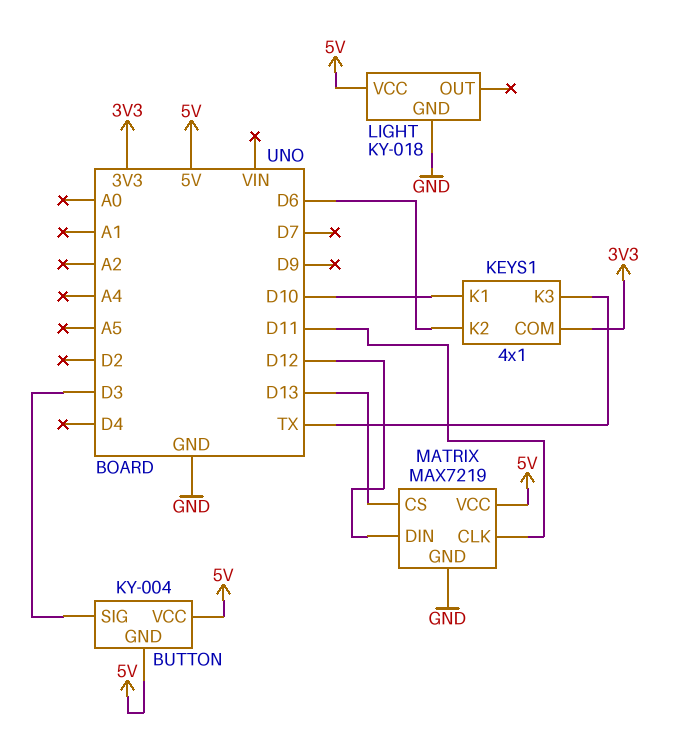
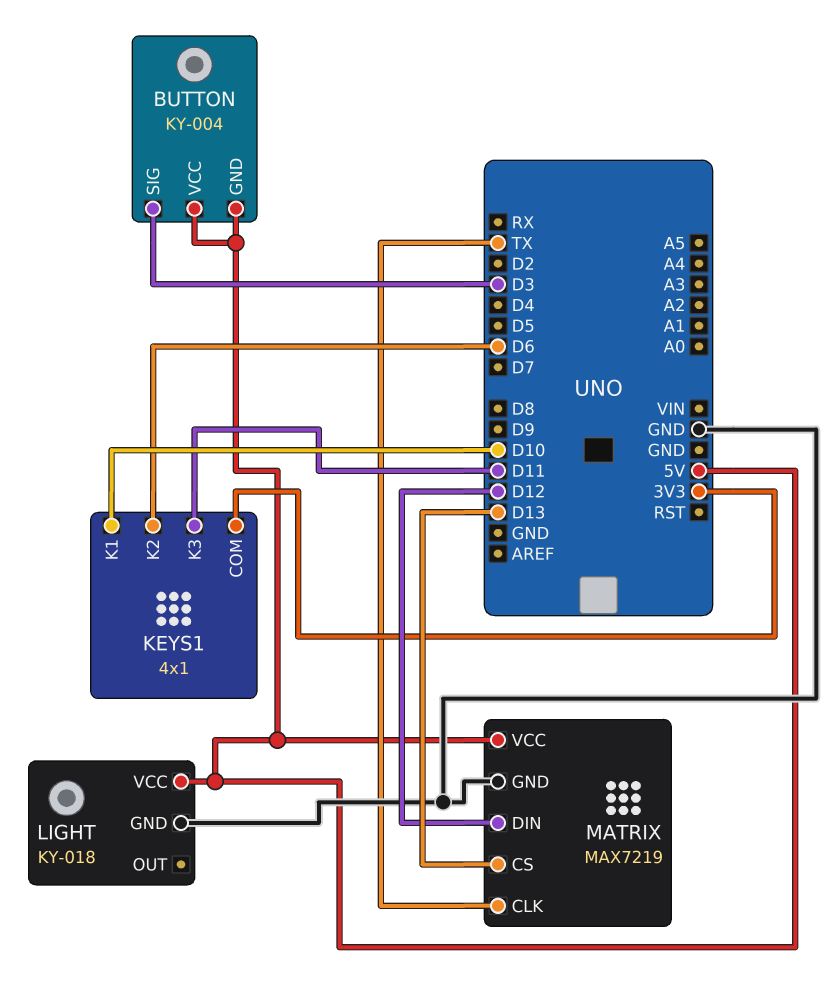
KEYS1 pin K3: TX -> D11
MATRIX pin CLK: D11 -> TX

